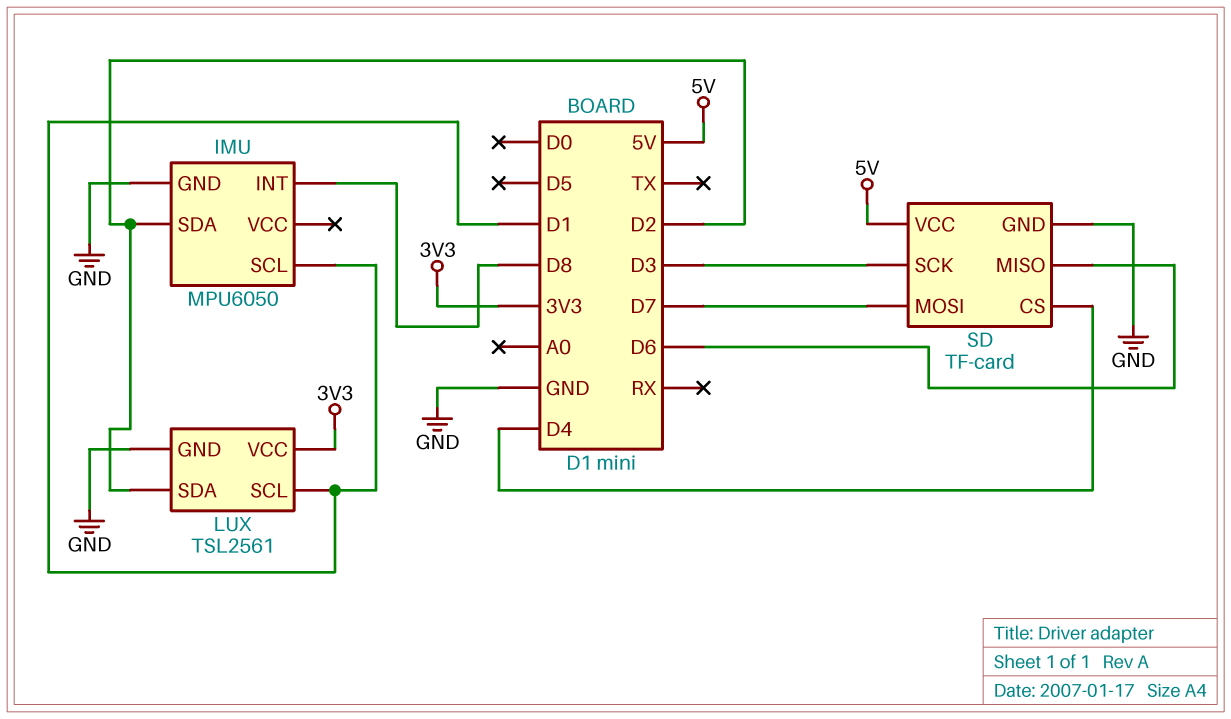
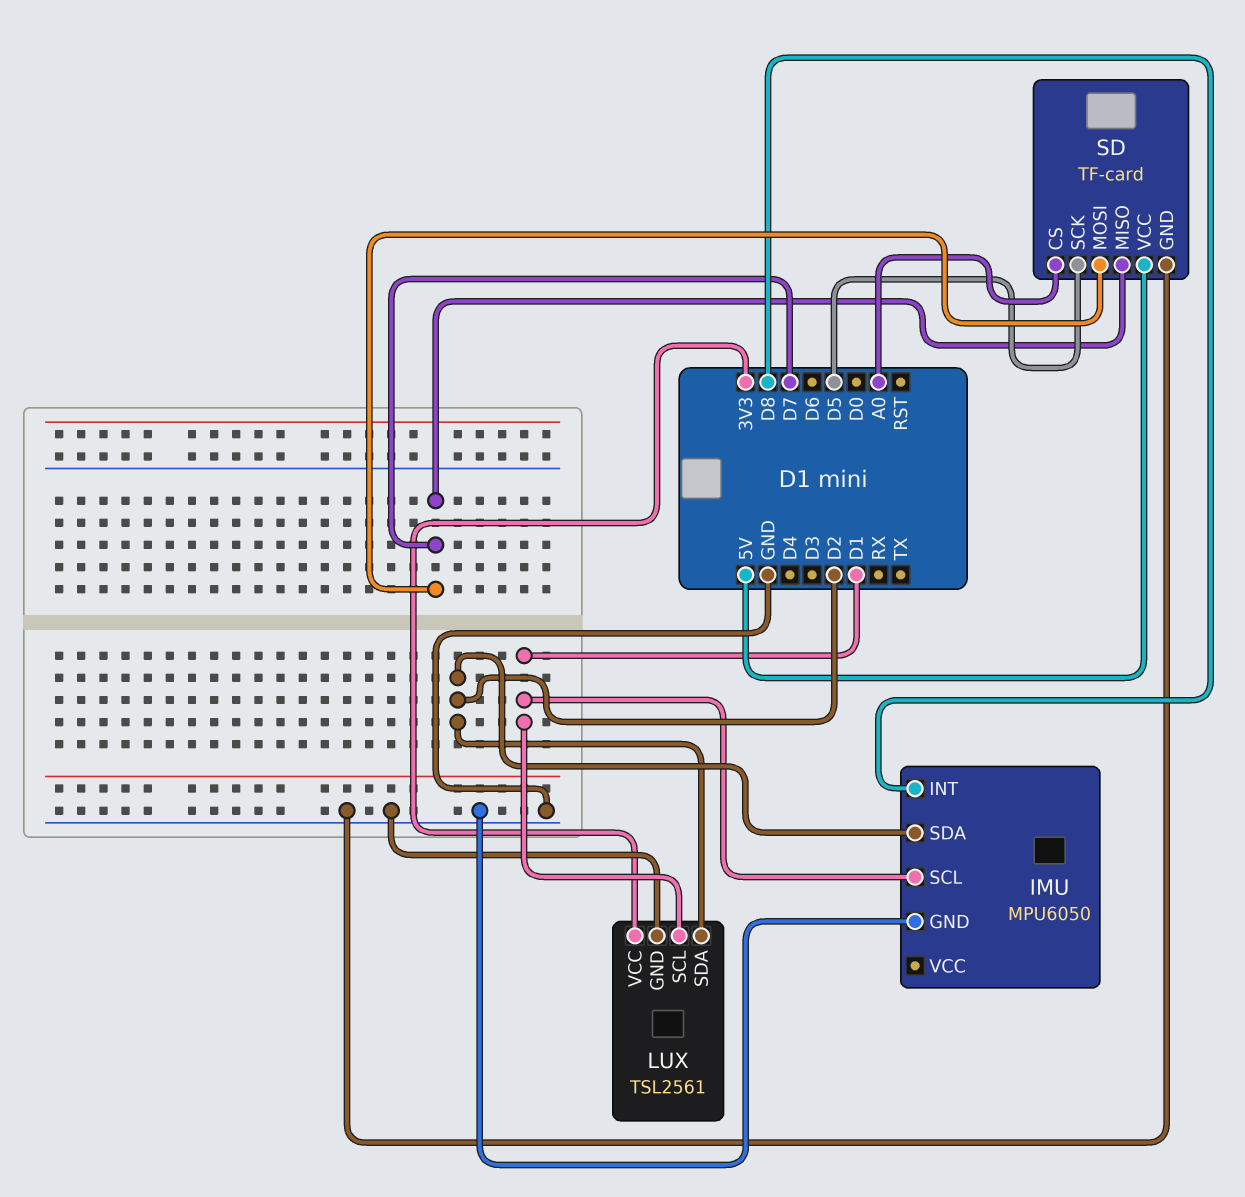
SD pin CS: D4 -> A0
SD pin MISO: D6 -> D7
SD pin SCK: D3 -> D5

